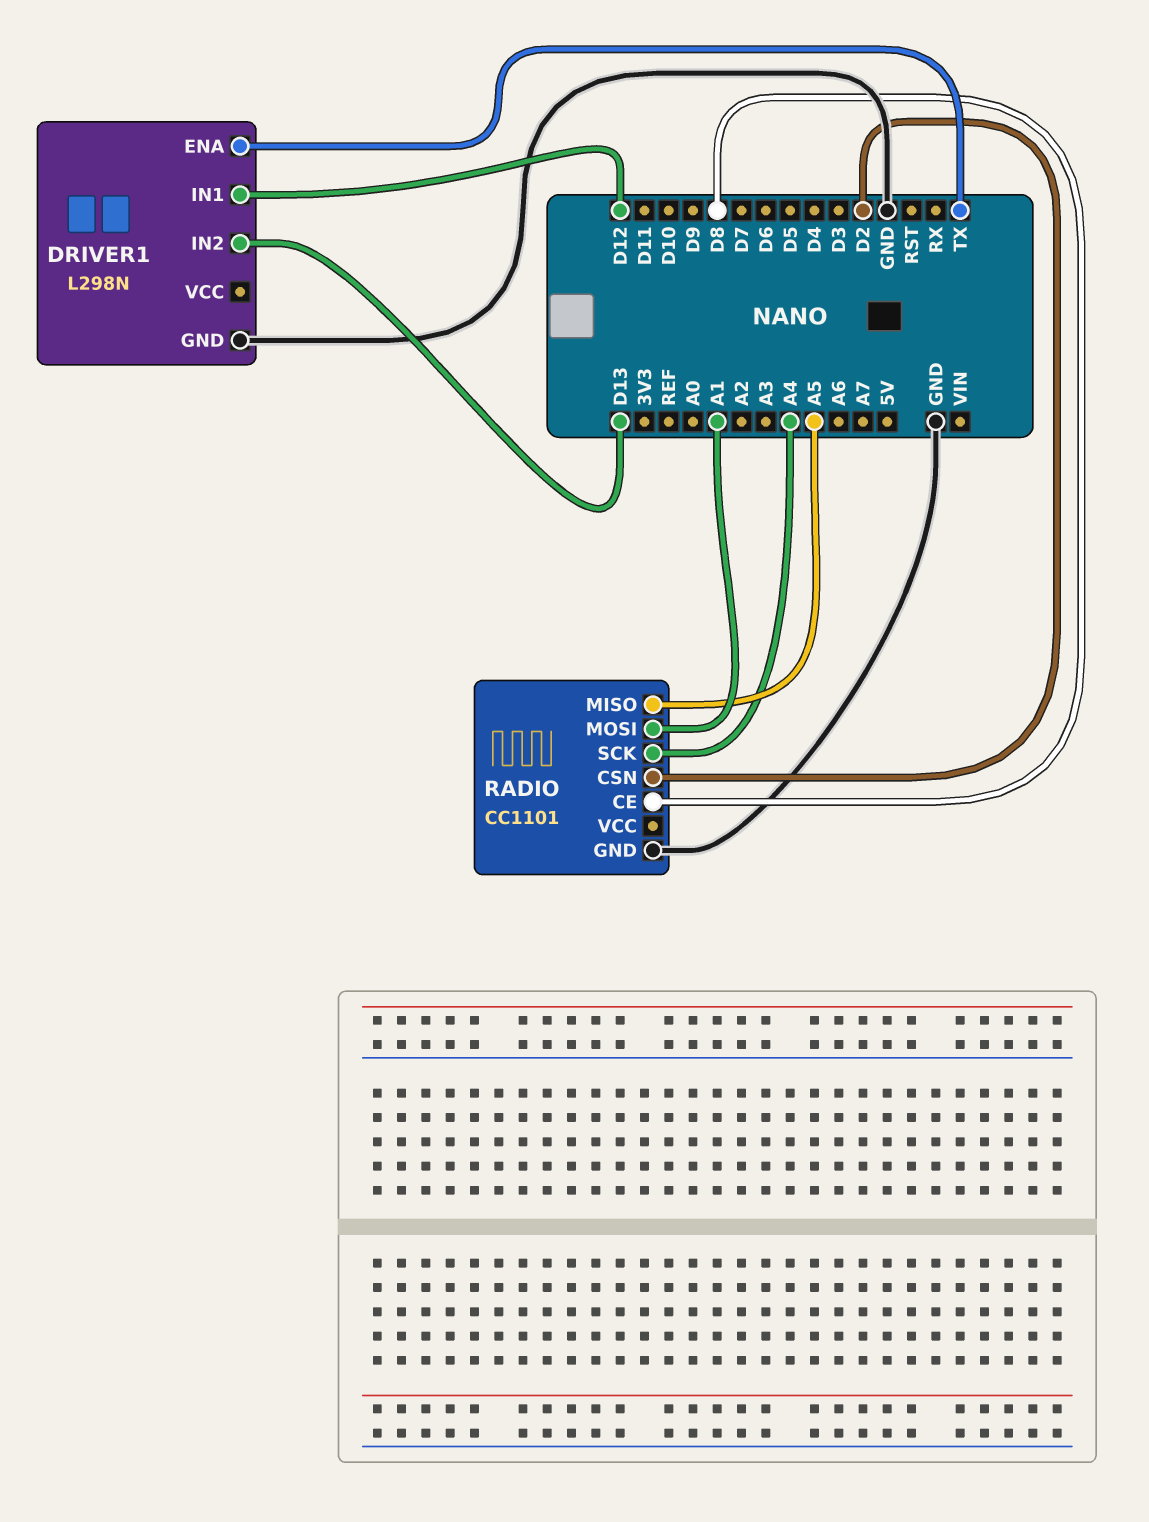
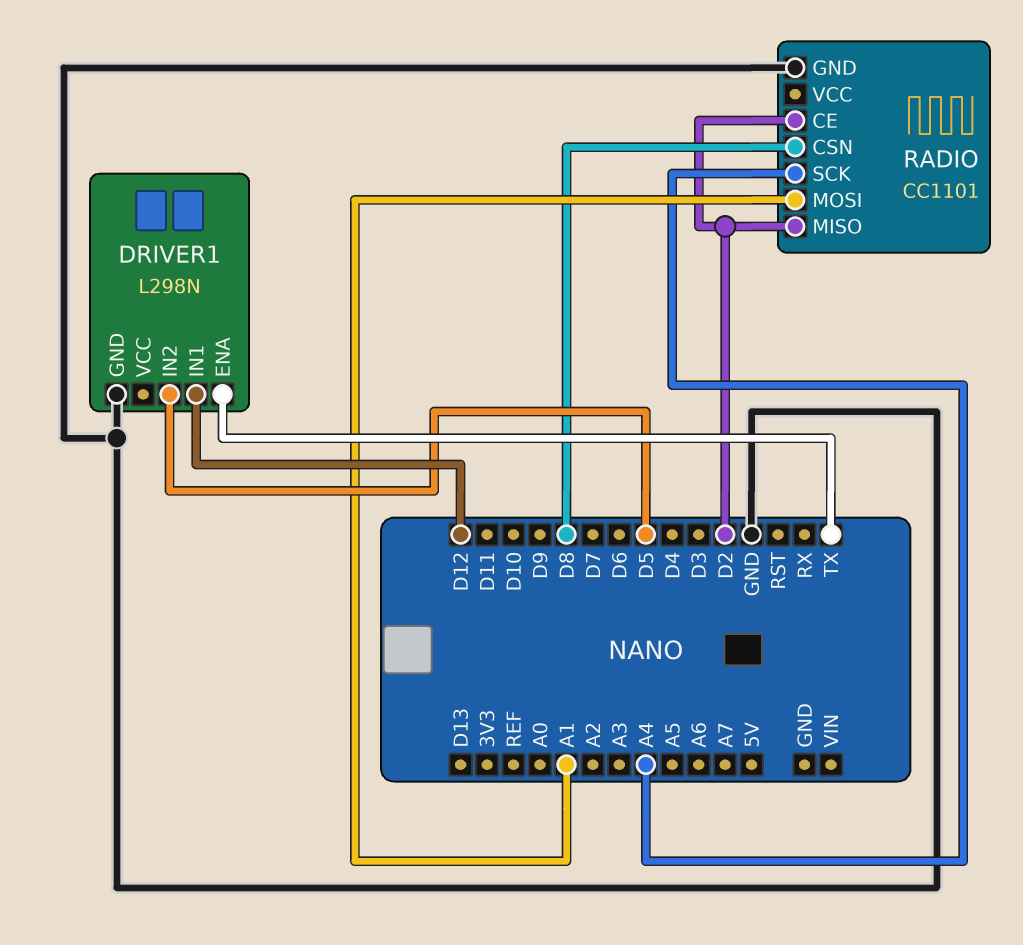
DRIVER1 pin IN2: D13 -> D5
RADIO pin CE: D8 -> D2
RADIO pin CSN: D2 -> D8
RADIO pin MISO: A5 -> D2

